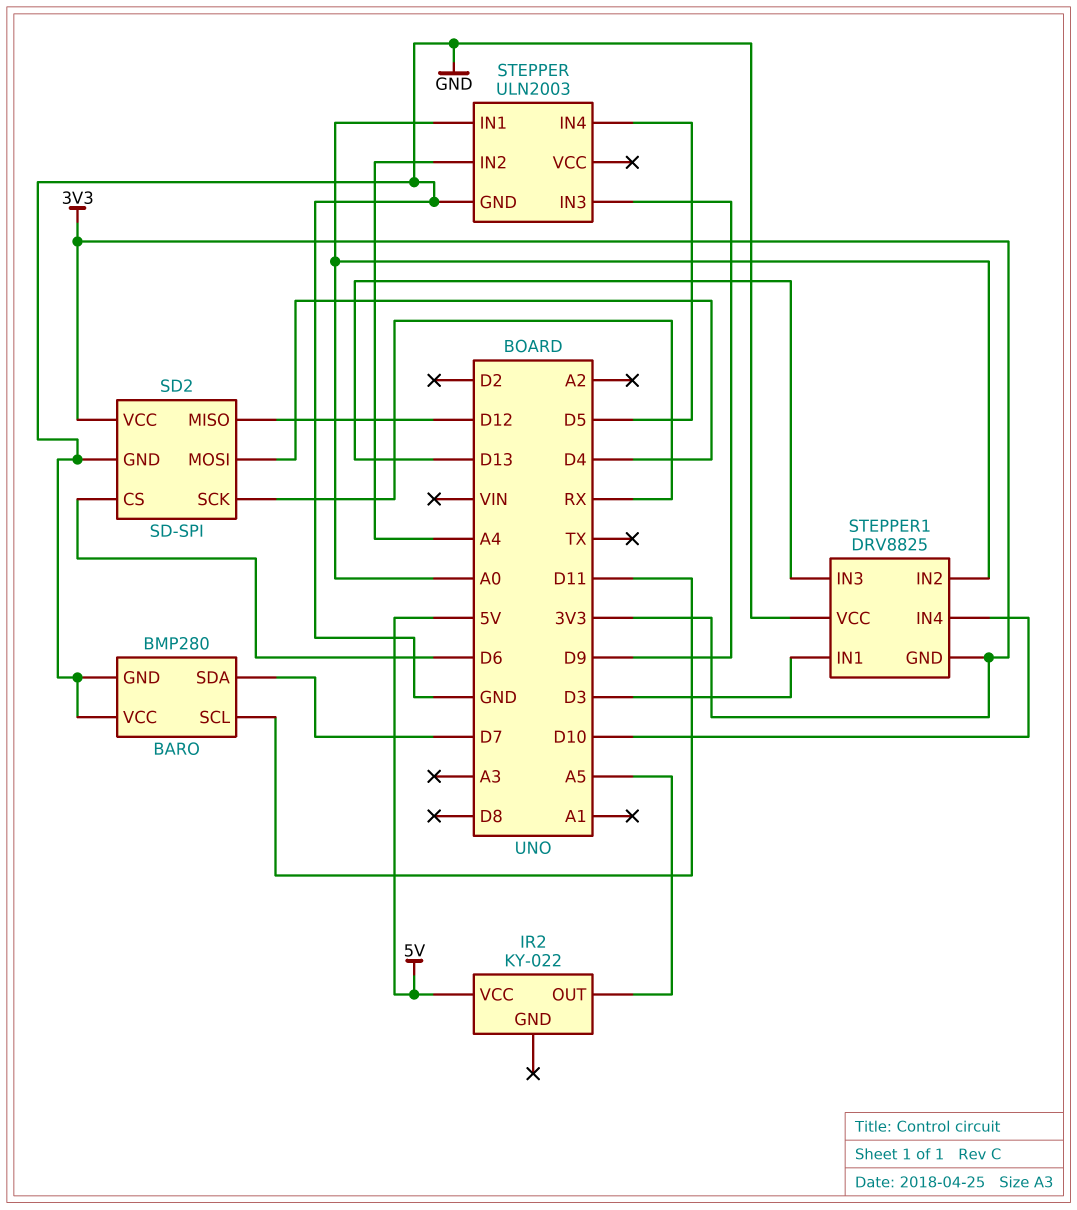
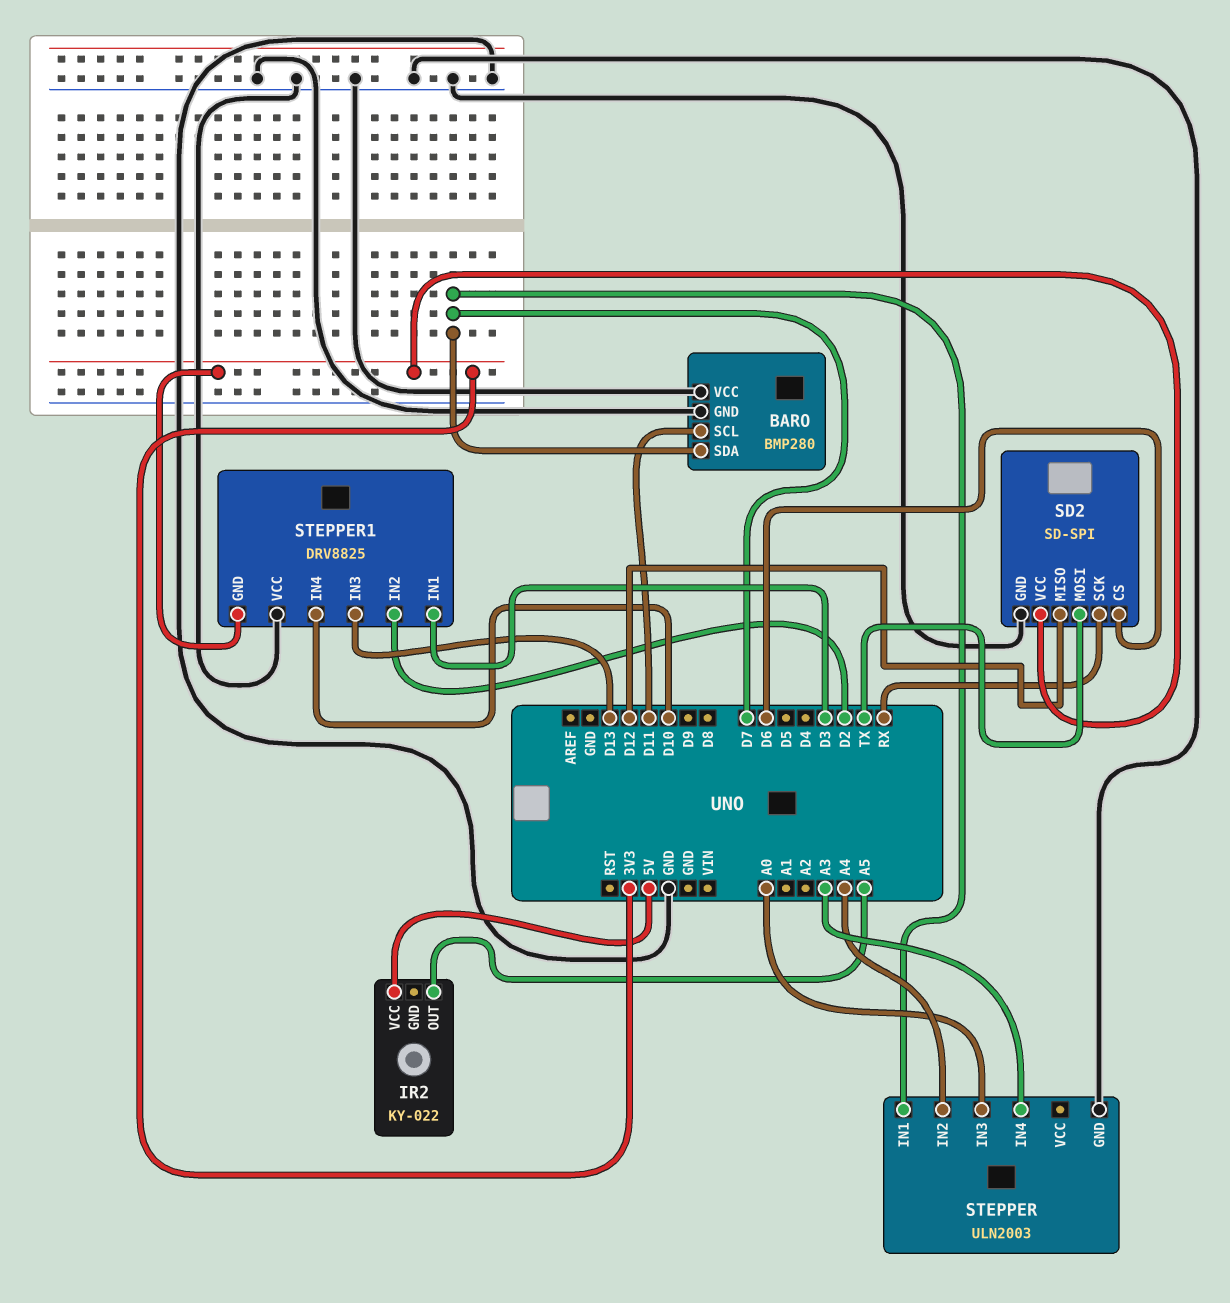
SD2 pin MOSI: D4 -> TX
STEPPER pin IN1: A0 -> D7
STEPPER pin IN3: D9 -> A0
STEPPER pin IN4: D5 -> A3
STEPPER1 pin IN2: A0 -> D2

